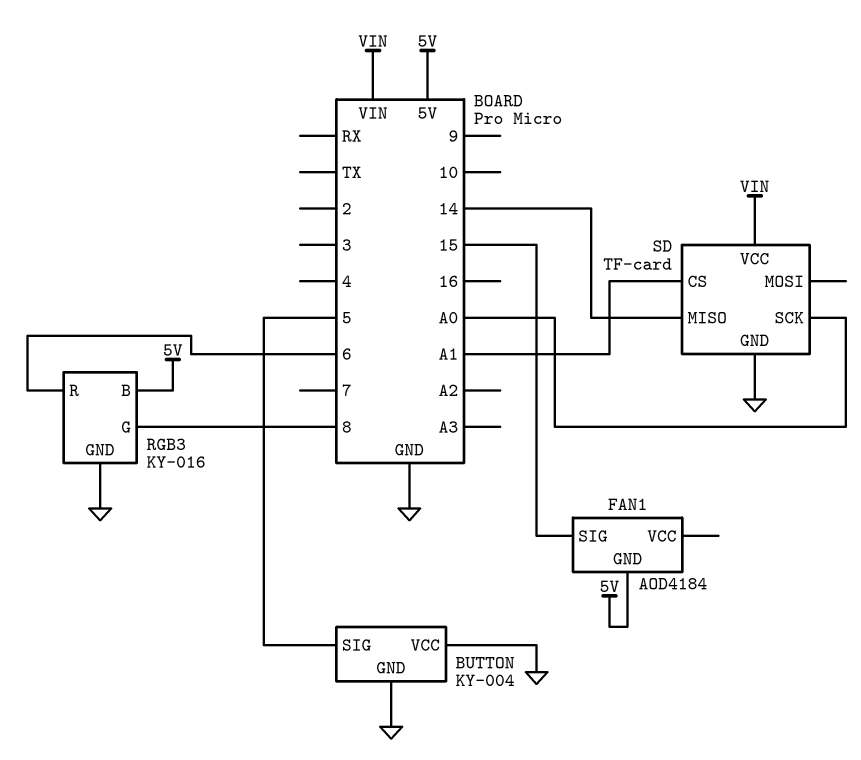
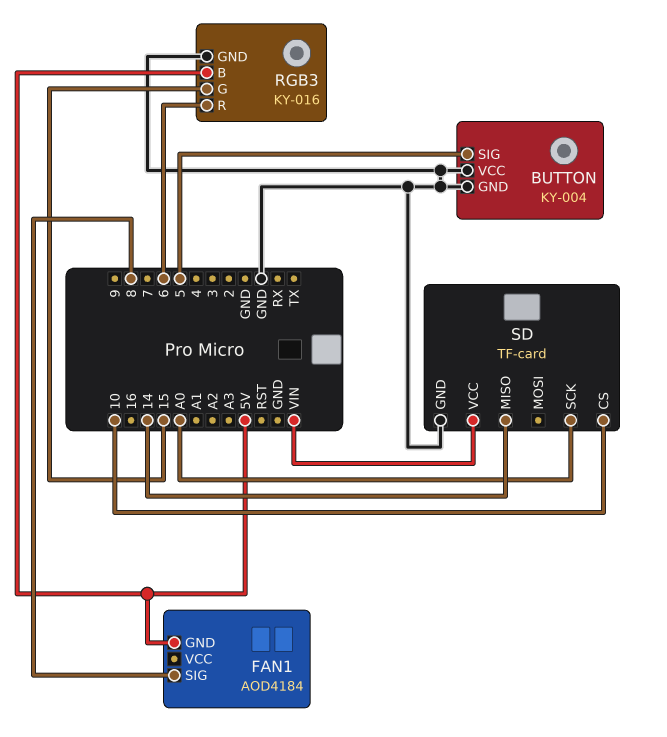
FAN1 pin SIG: 15 -> 8
RGB3 pin G: 8 -> 15
SD pin CS: A1 -> 10

